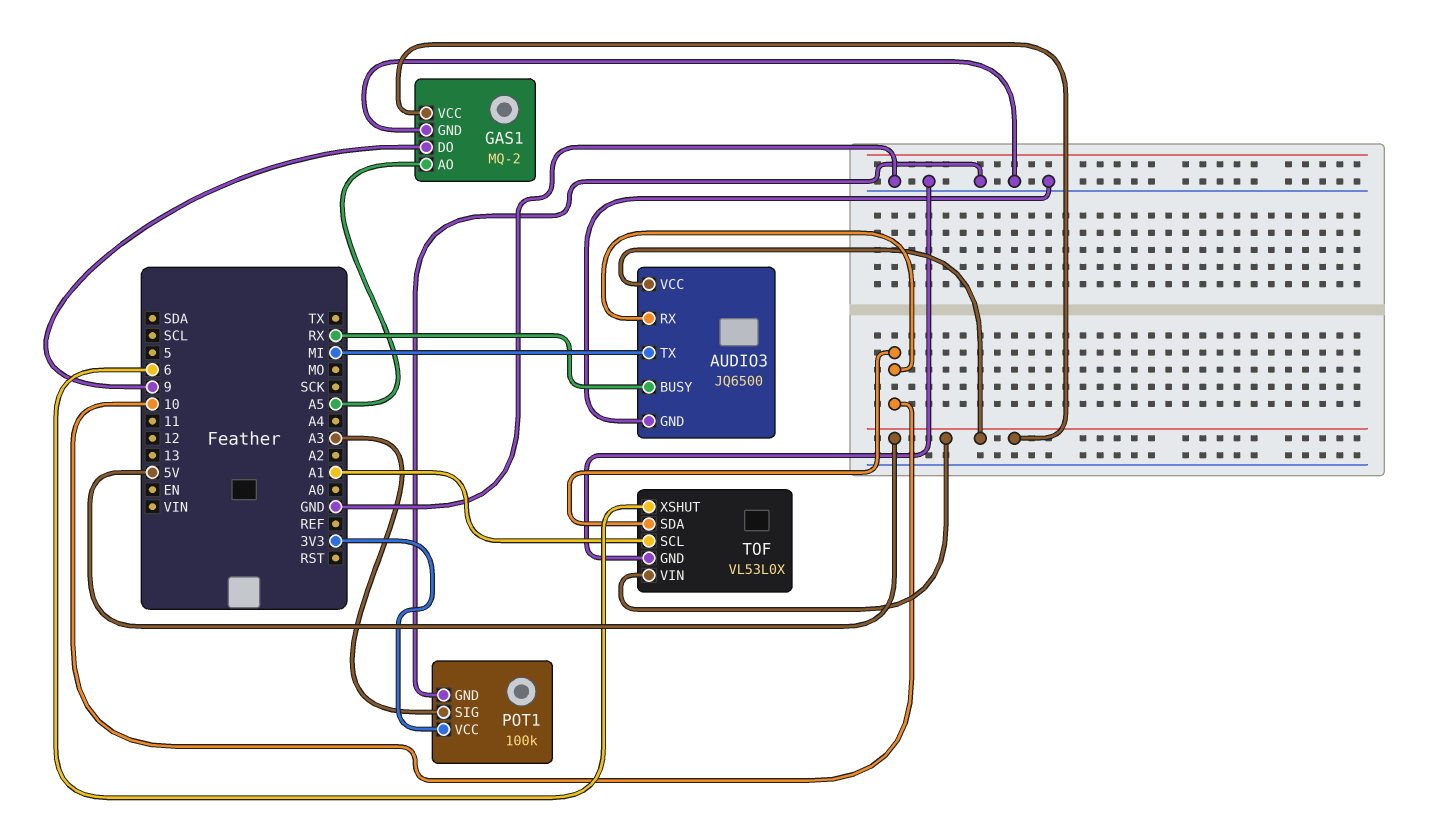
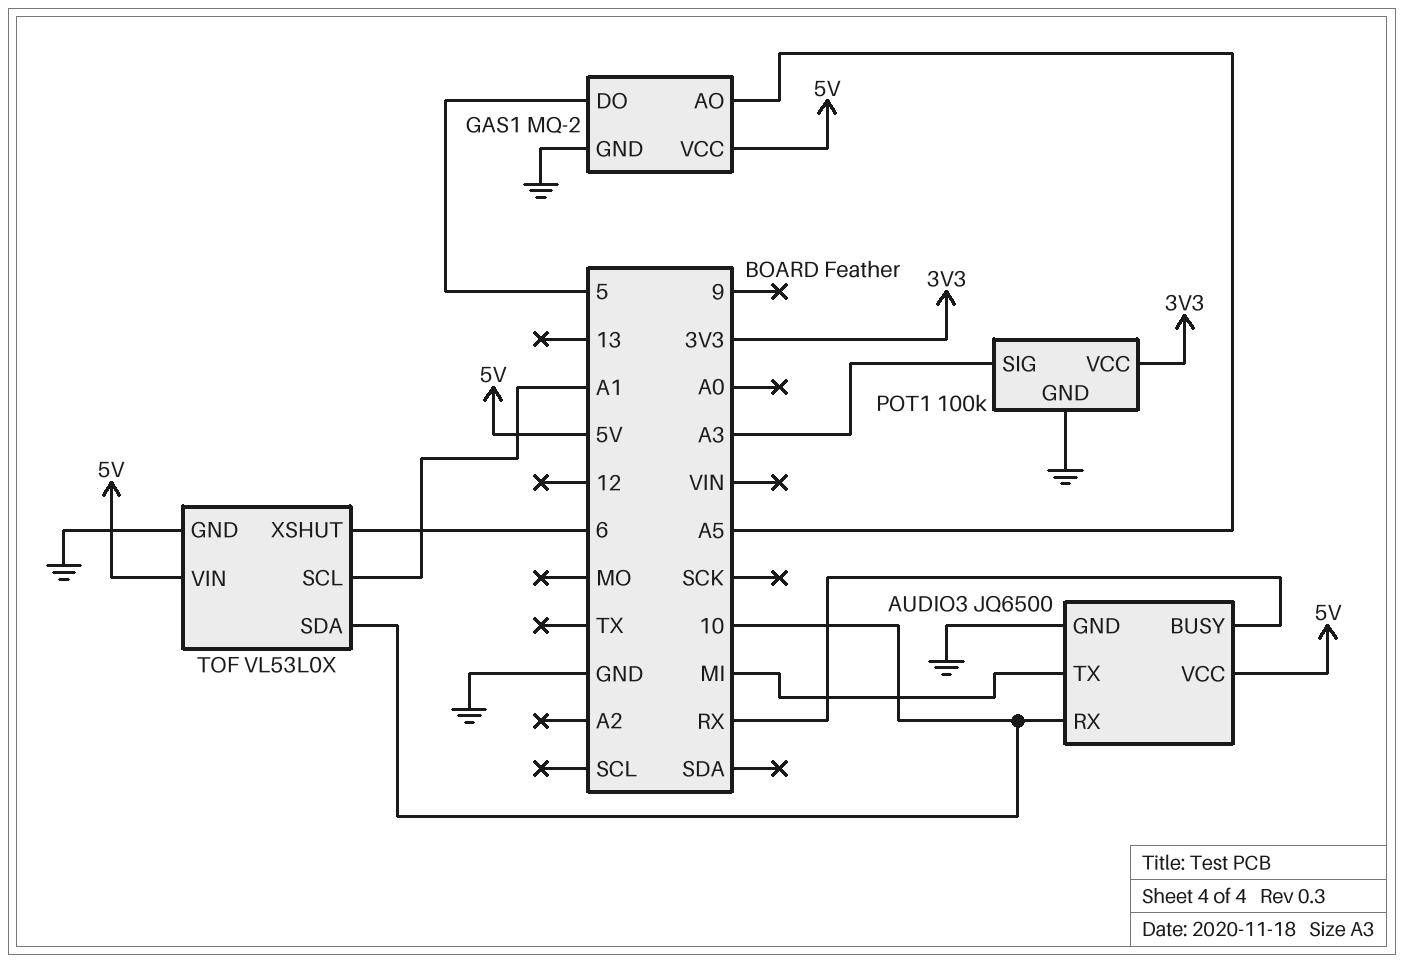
GAS1 pin DO: 9 -> 5

